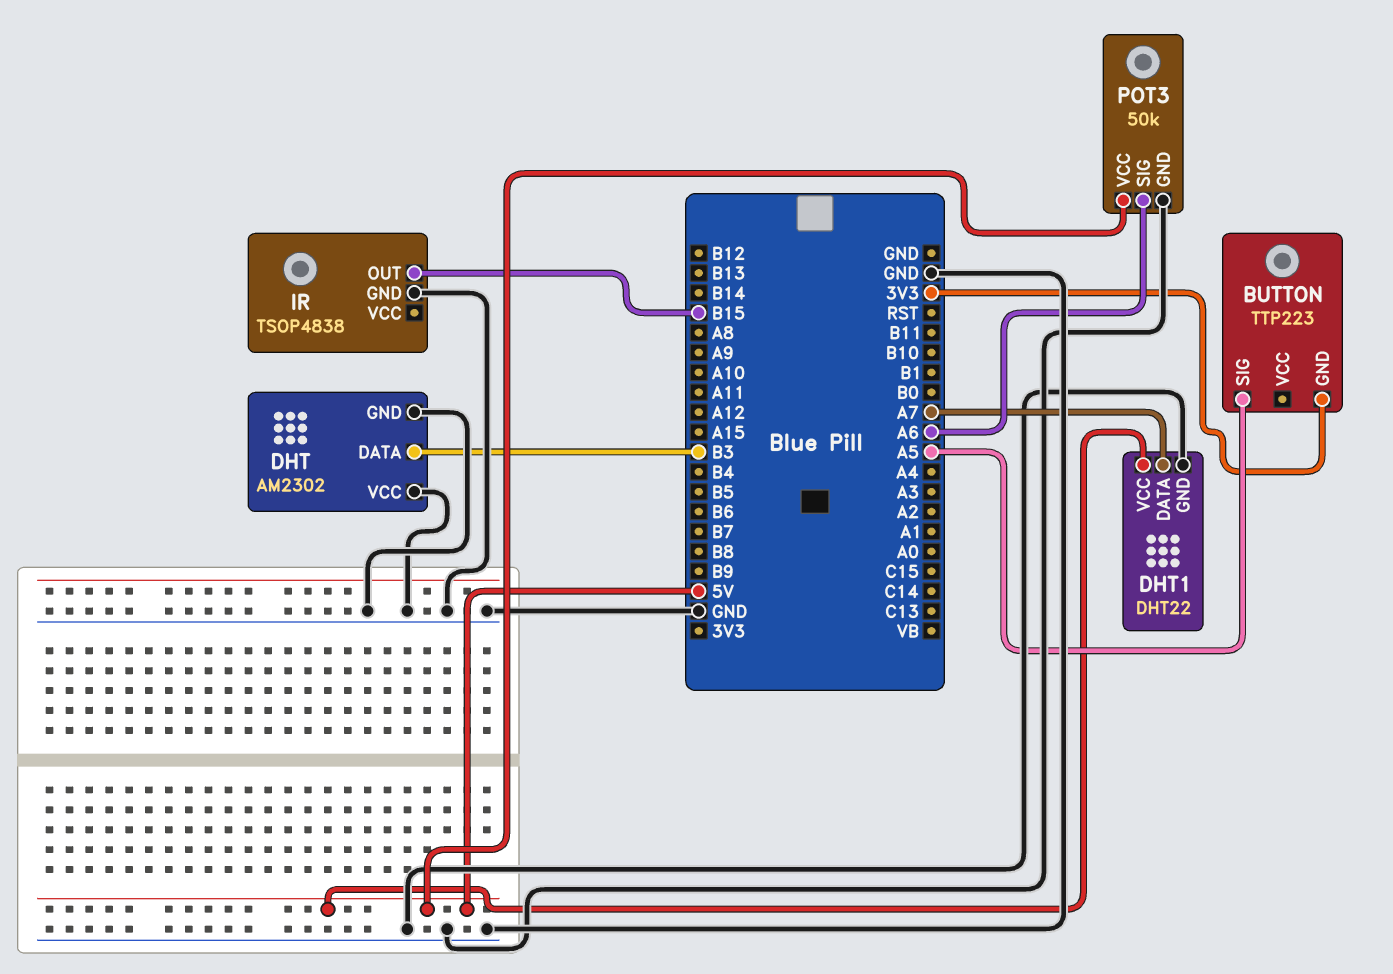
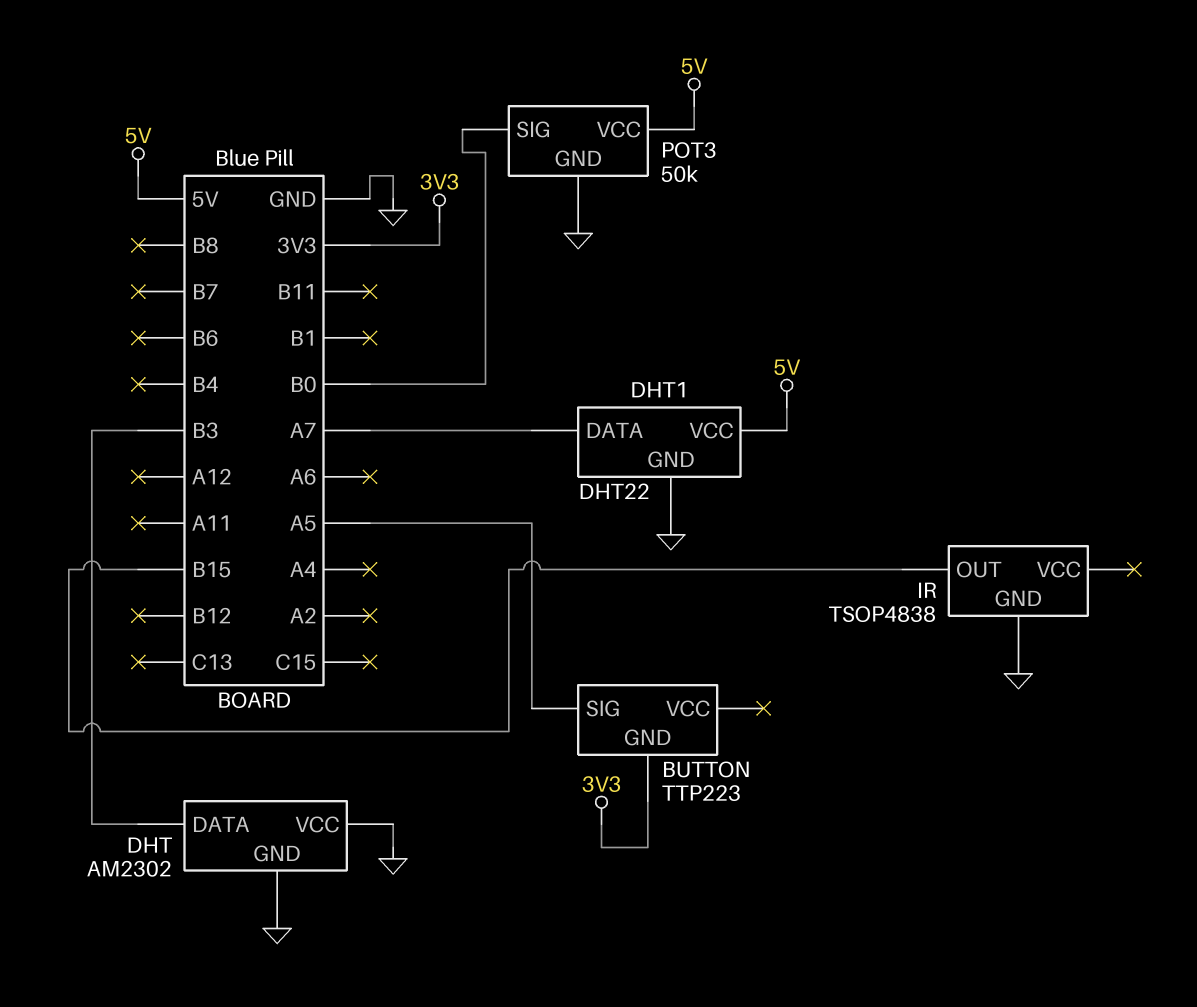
POT3 pin SIG: A6 -> B0

